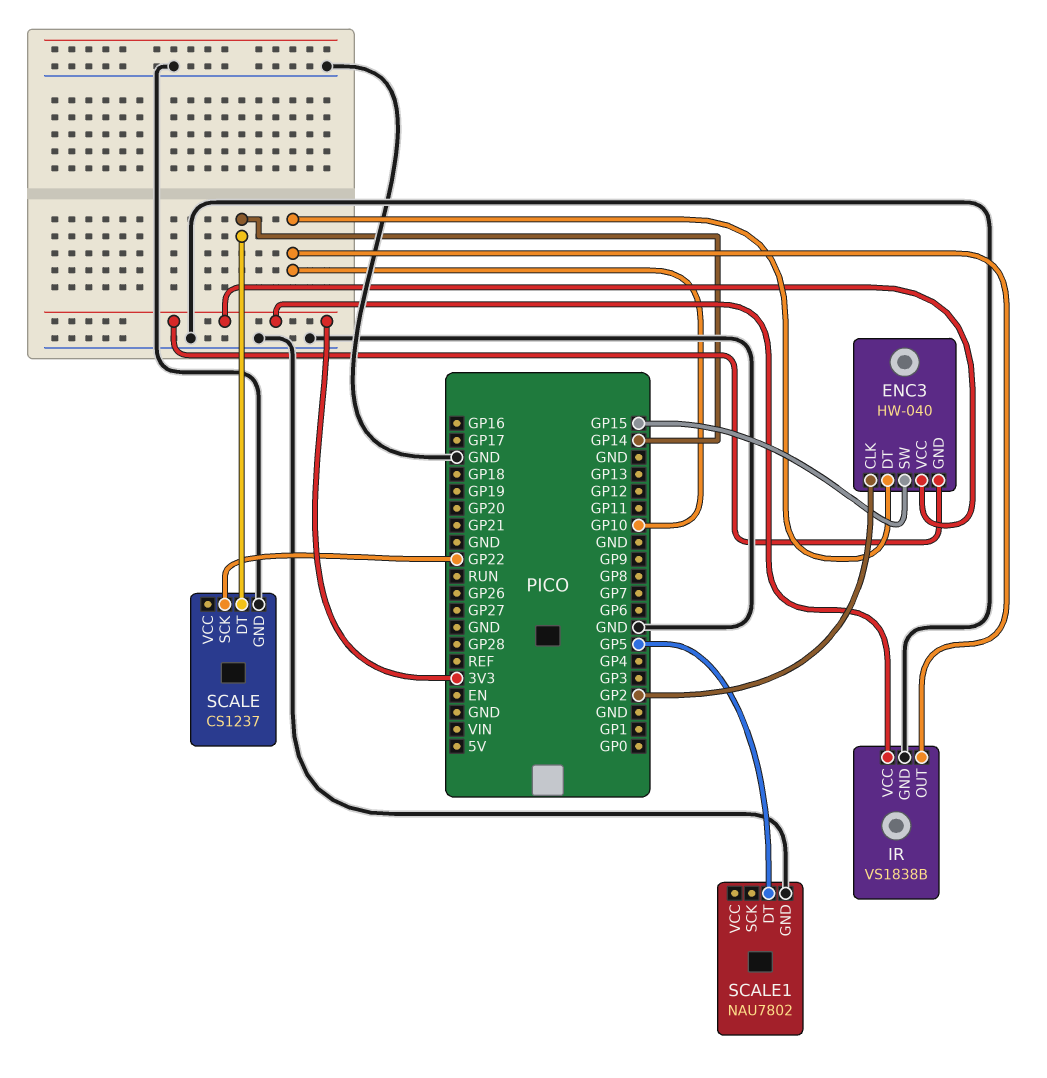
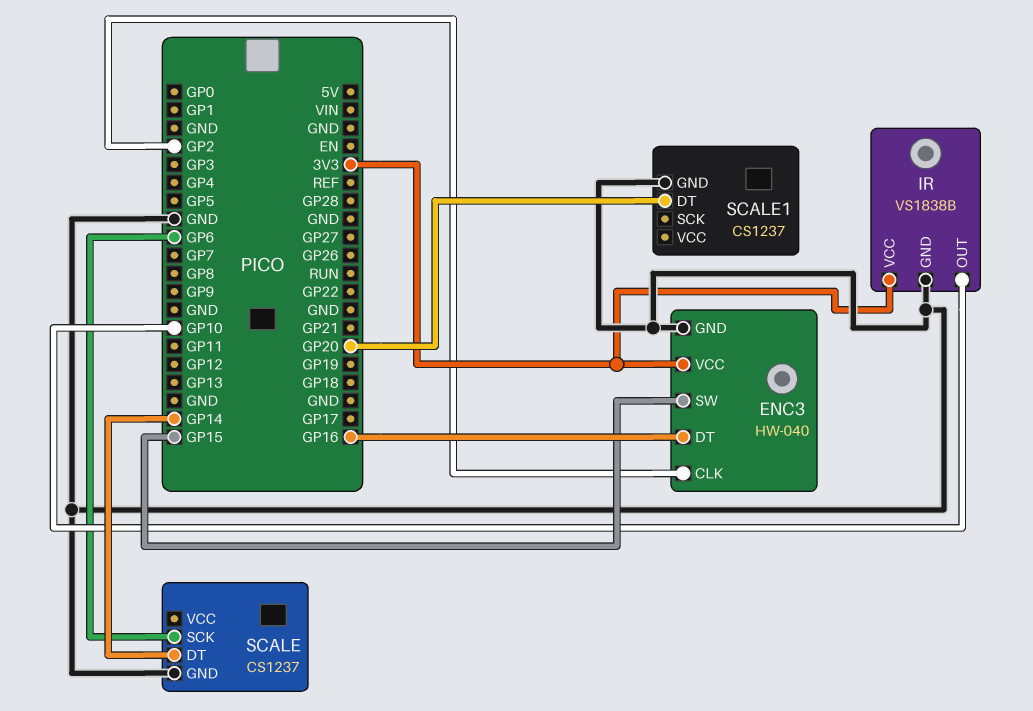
ENC3 pin DT: GP10 -> GP16
ENC3 pin GND: 3V3 -> GND
SCALE pin SCK: GP22 -> GP6
SCALE1: NAU7802 -> CS1237
SCALE1 pin DT: GP5 -> GP20

